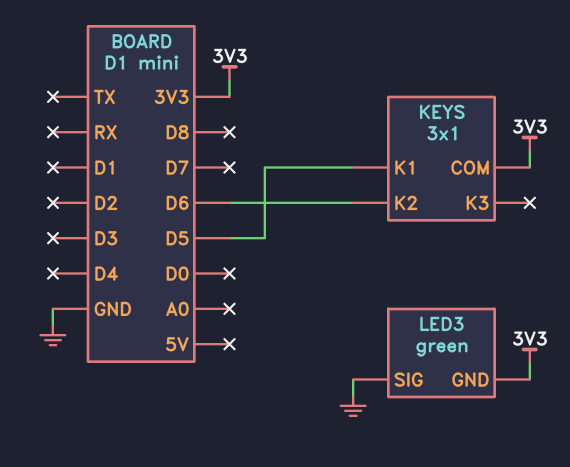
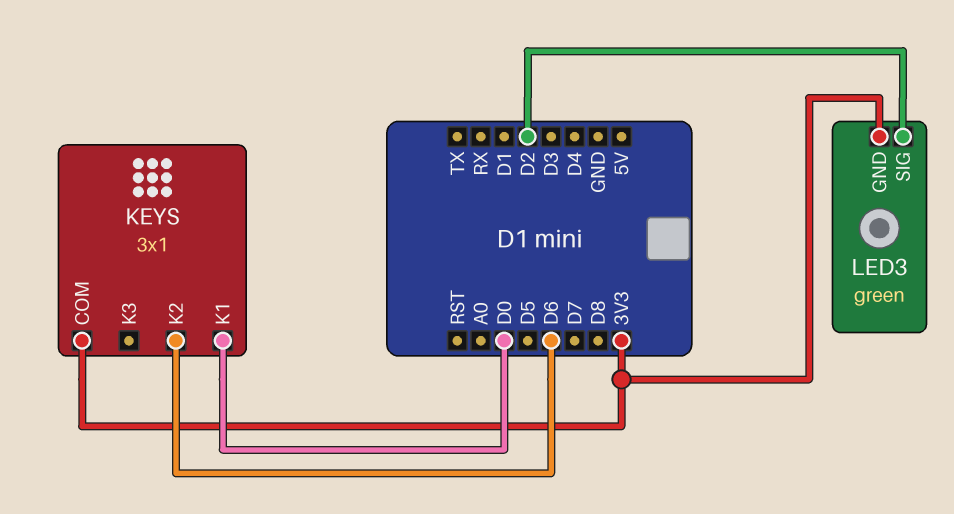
KEYS pin K1: D5 -> D0
LED3 pin SIG: GND -> D2

